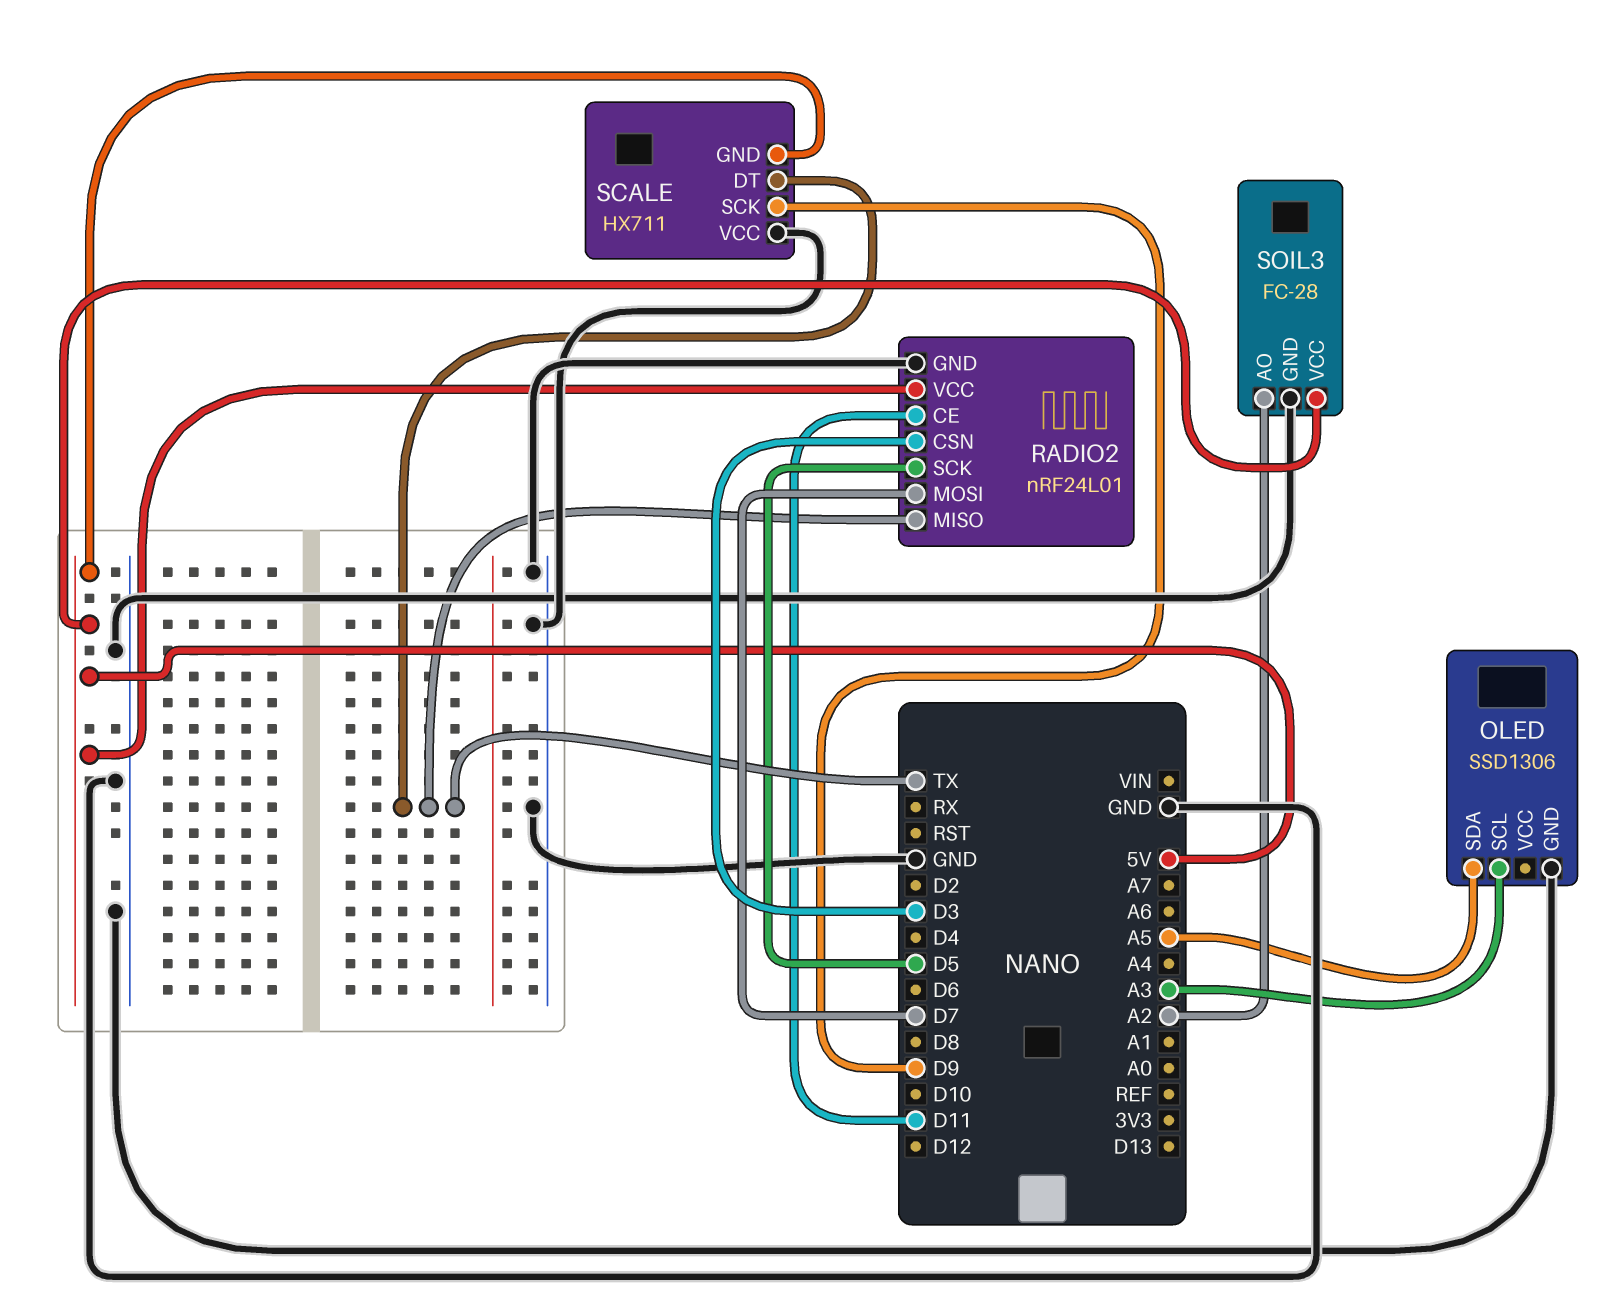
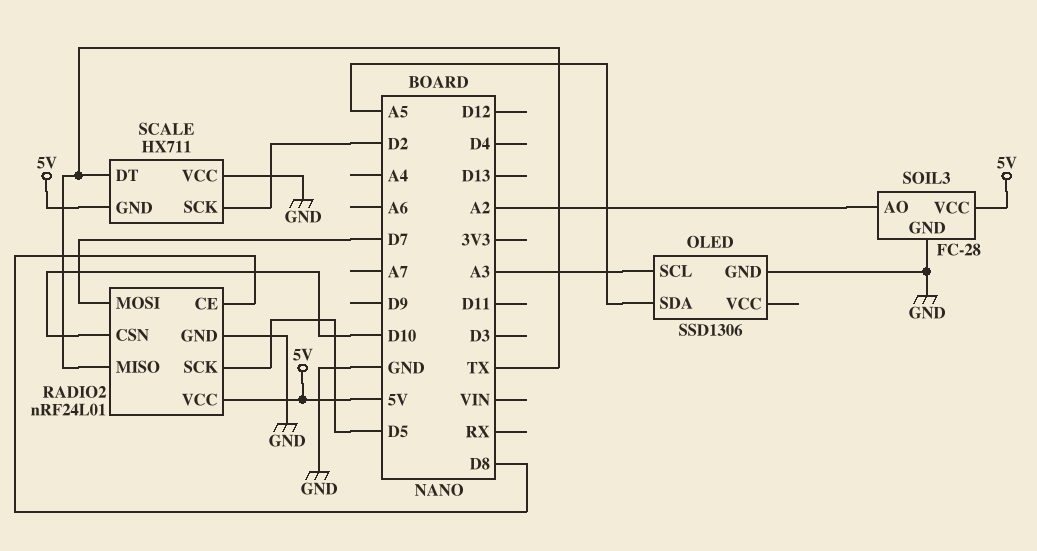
RADIO2 pin CE: D11 -> D8
RADIO2 pin CSN: D3 -> D10
SCALE pin SCK: D9 -> D2

